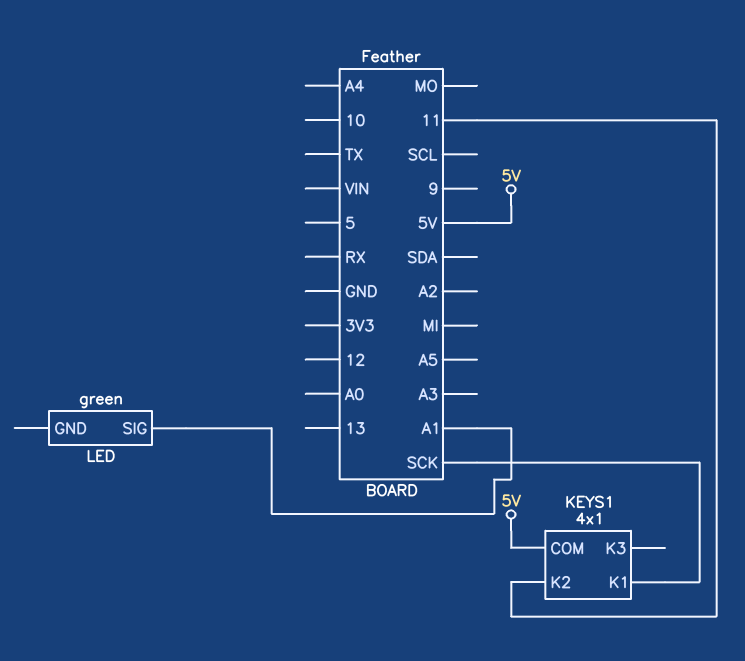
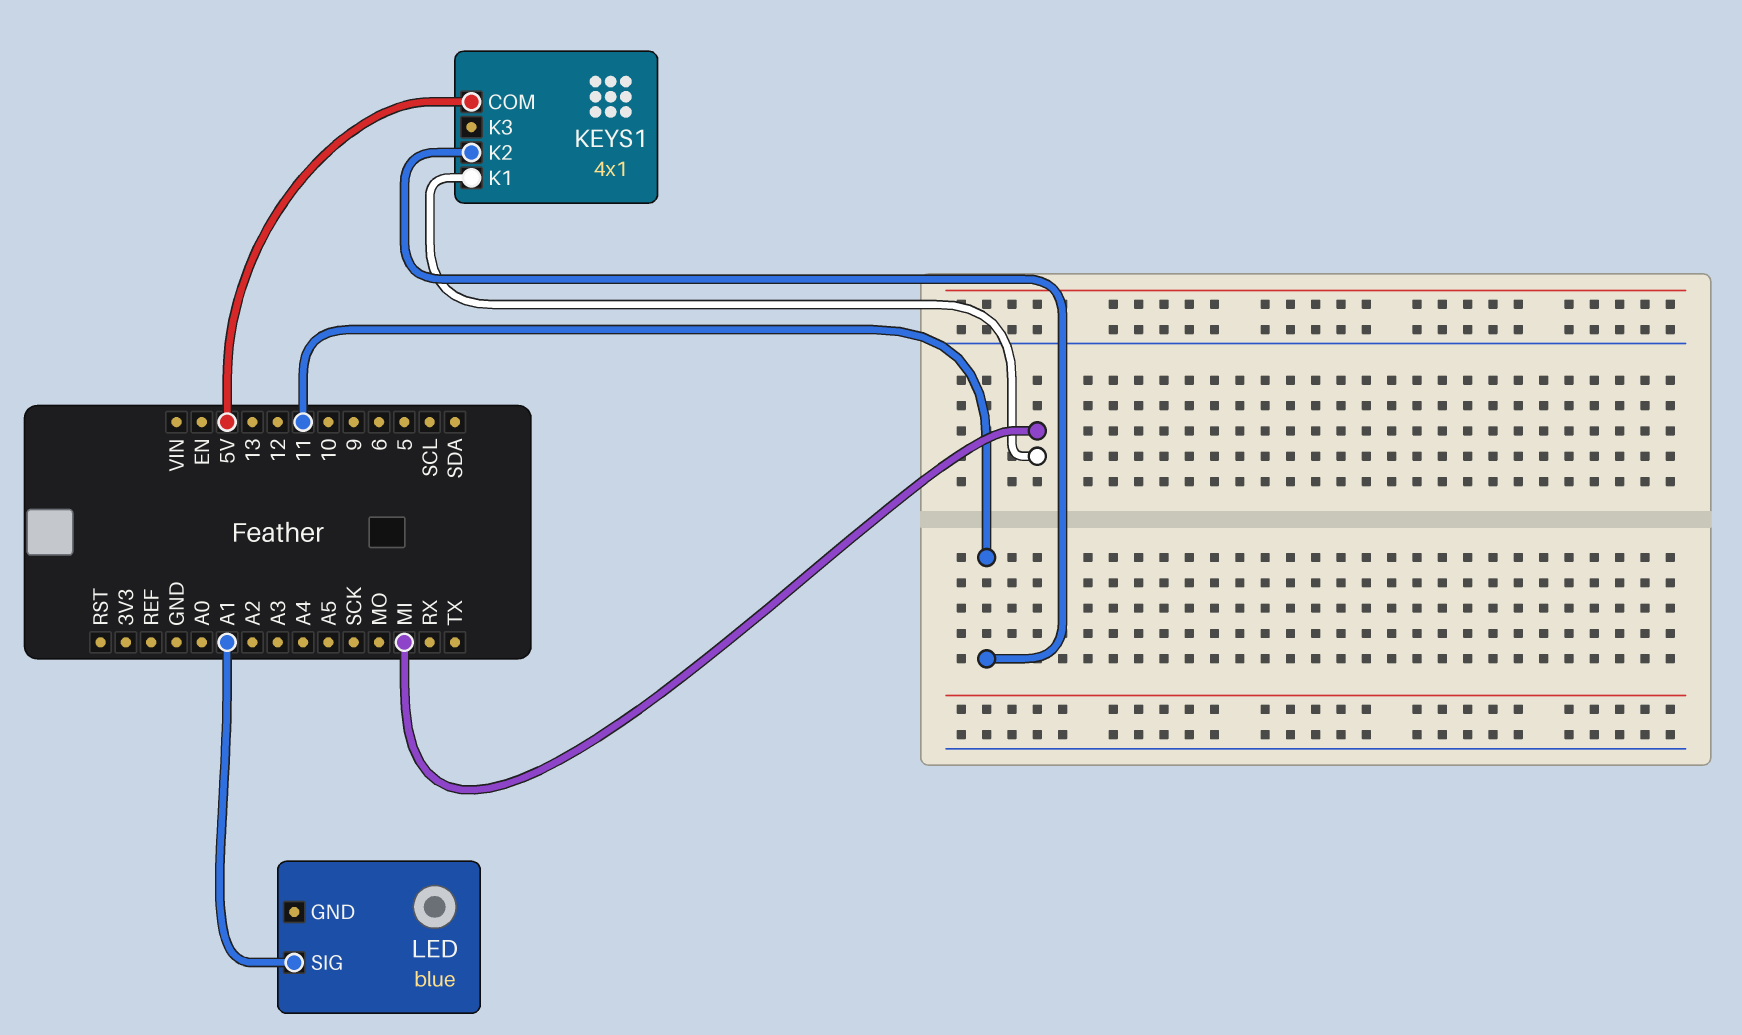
KEYS1 pin K1: SCK -> MI
LED: green -> blue

